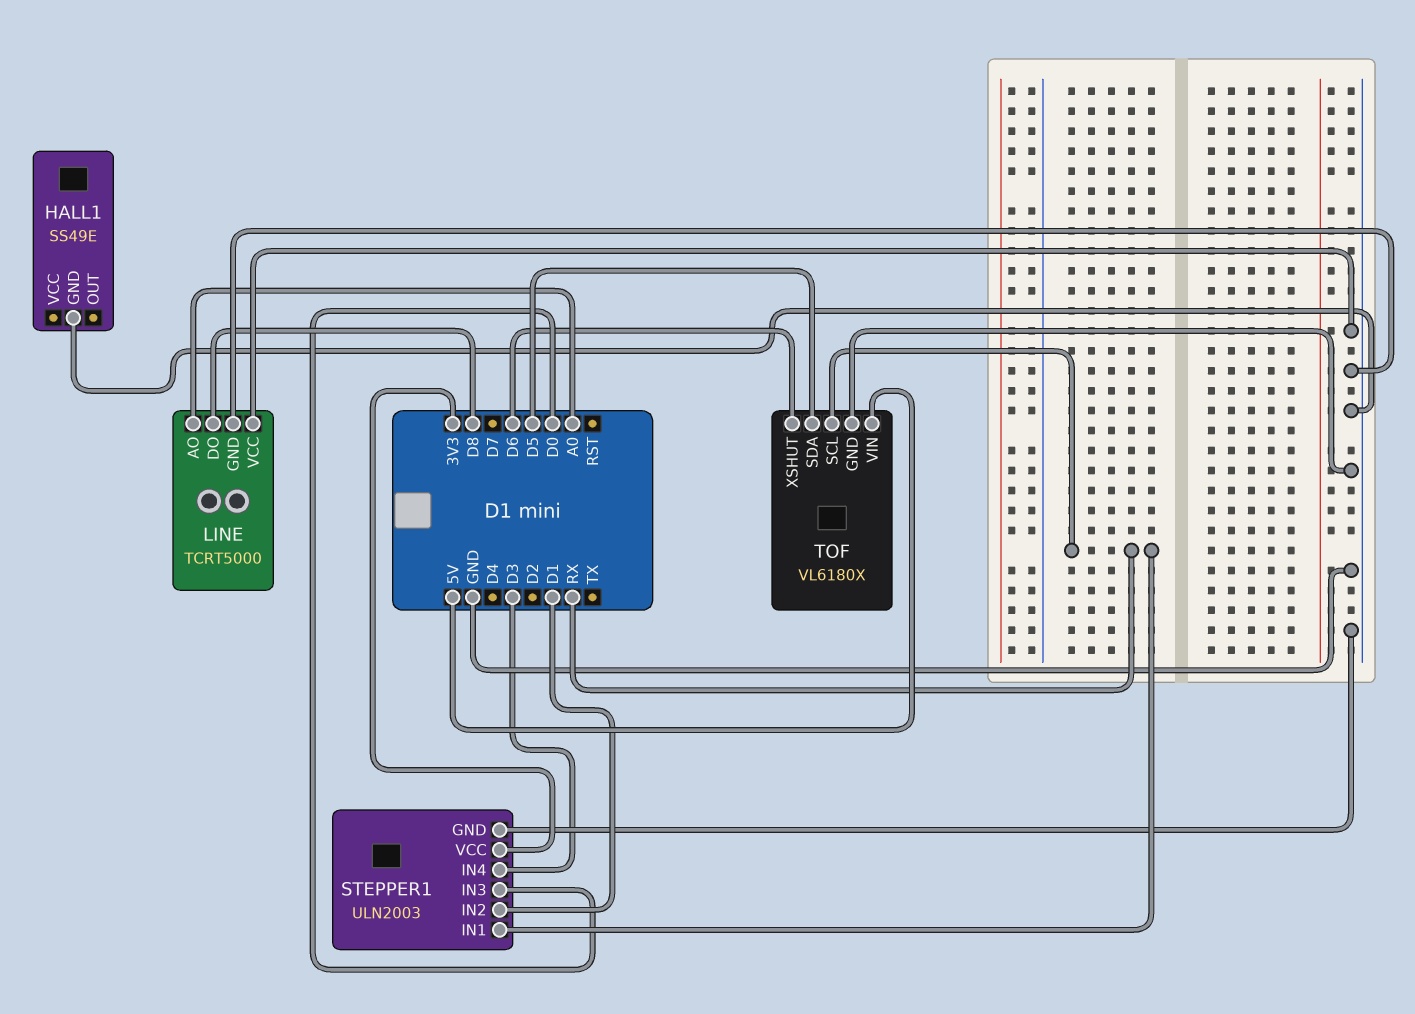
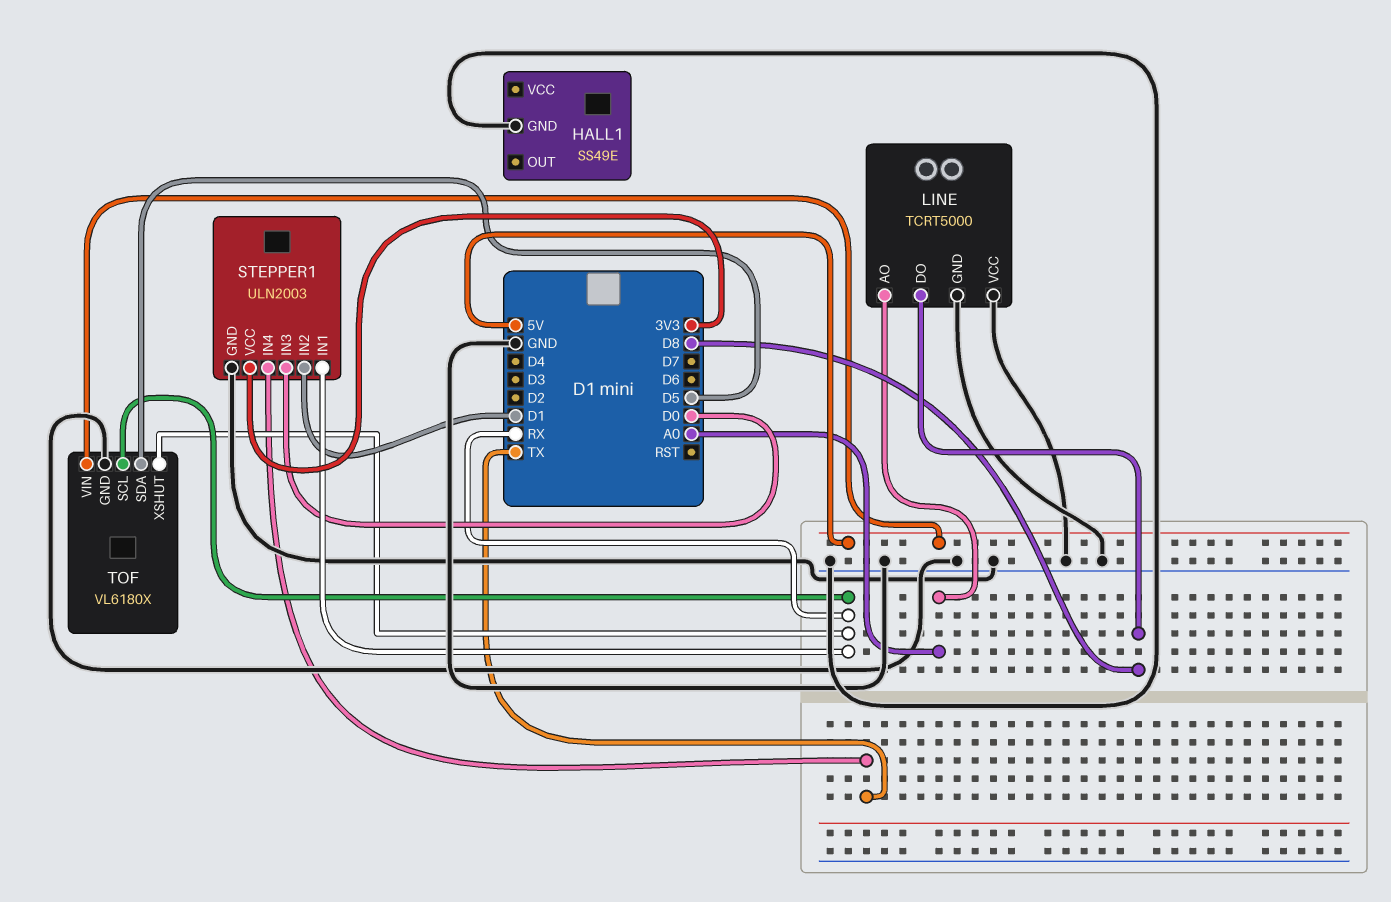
STEPPER1 pin IN4: D3 -> TX
TOF pin XSHUT: D6 -> RX

